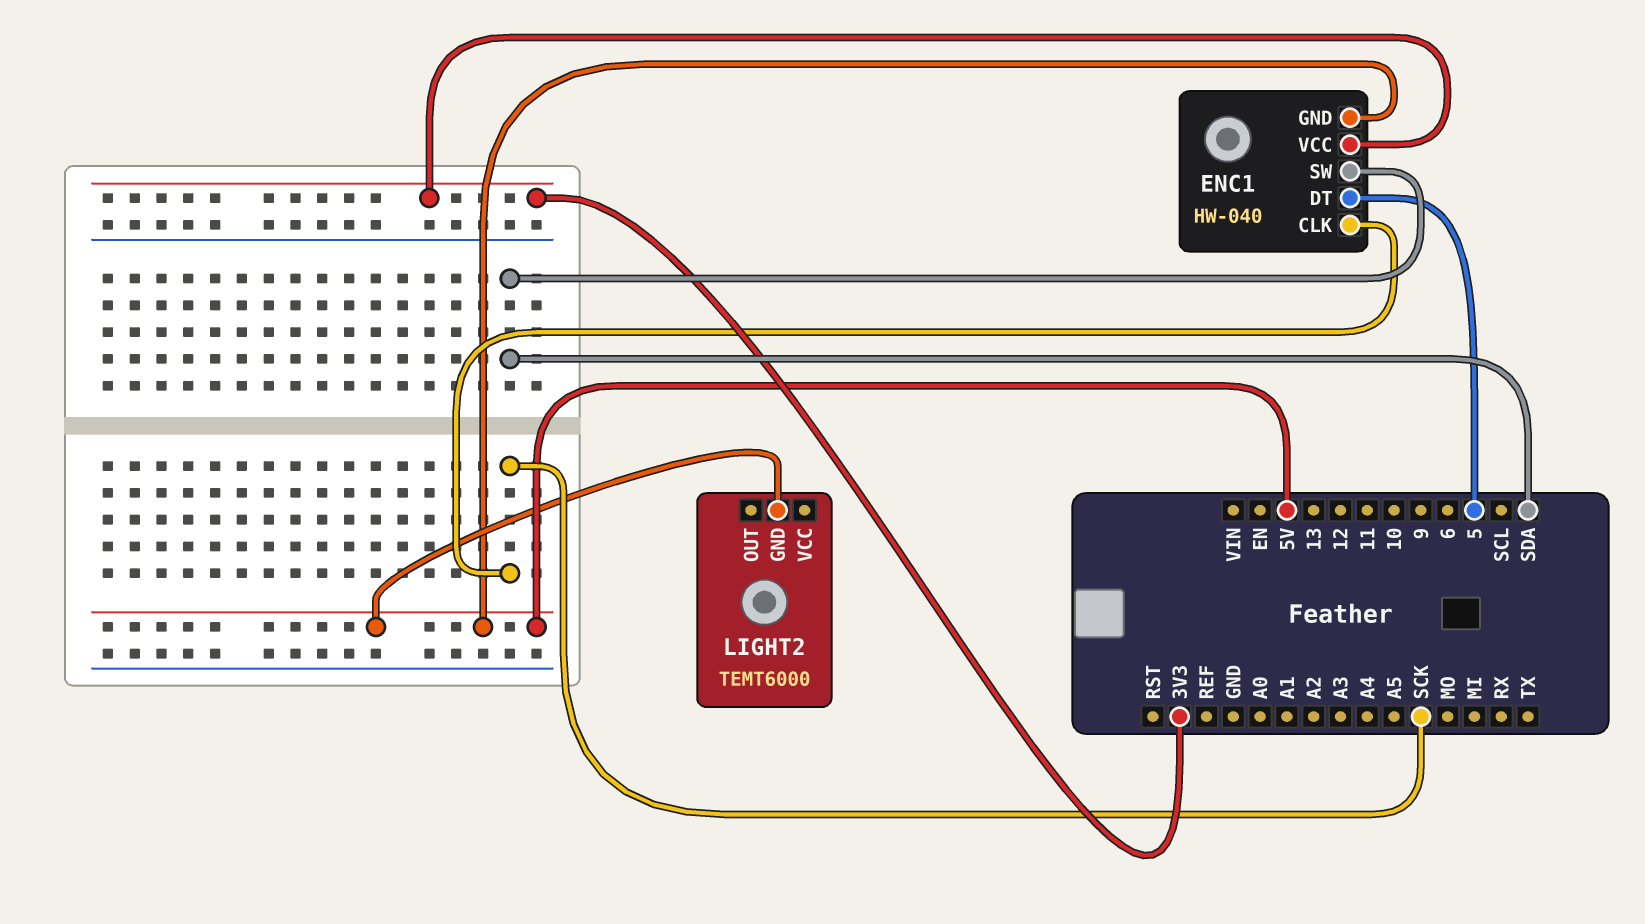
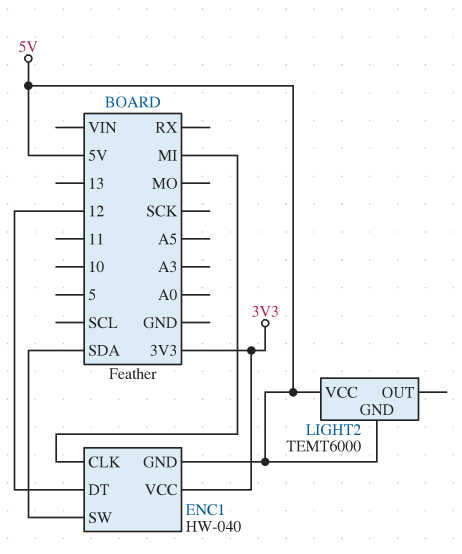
ENC1 pin CLK: SCK -> MI
ENC1 pin DT: 5 -> 12
LIGHT2 pin VCC: none -> 5V

